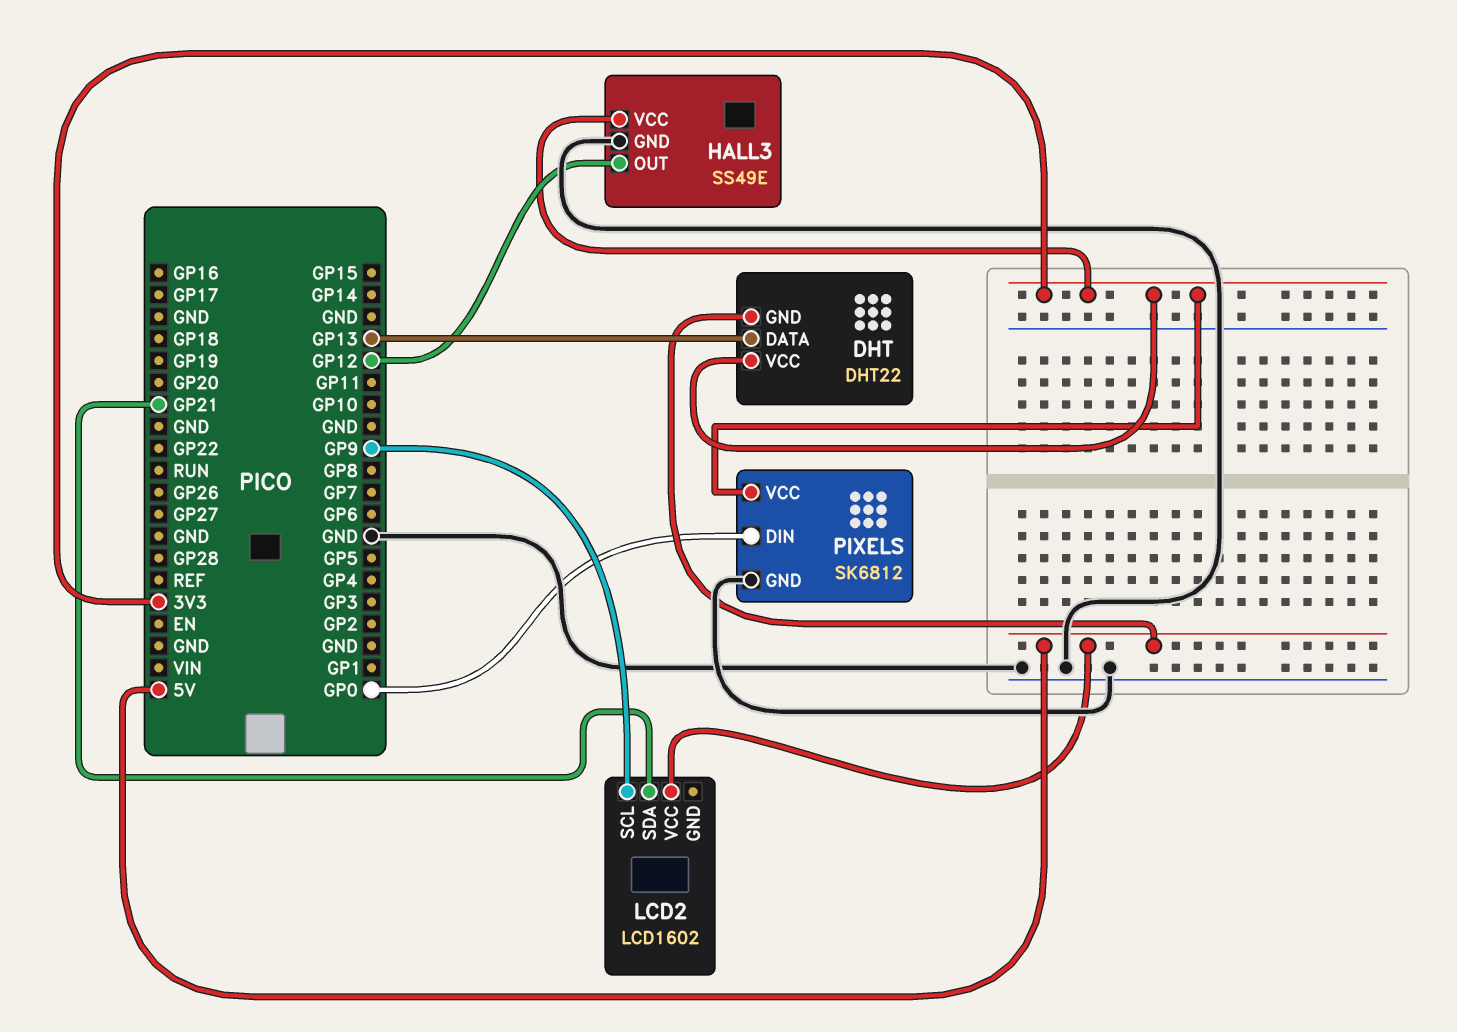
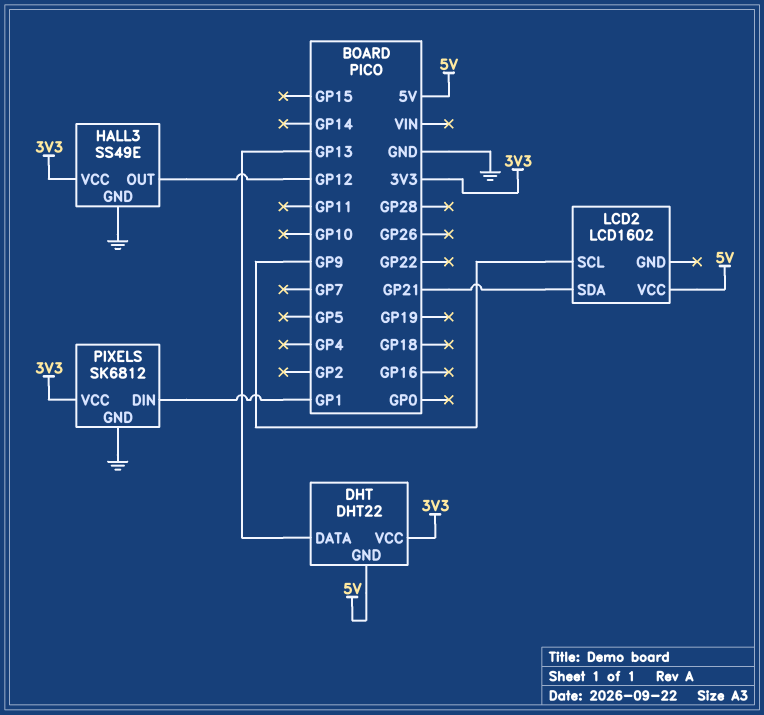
PIXELS pin DIN: GP0 -> GP1

